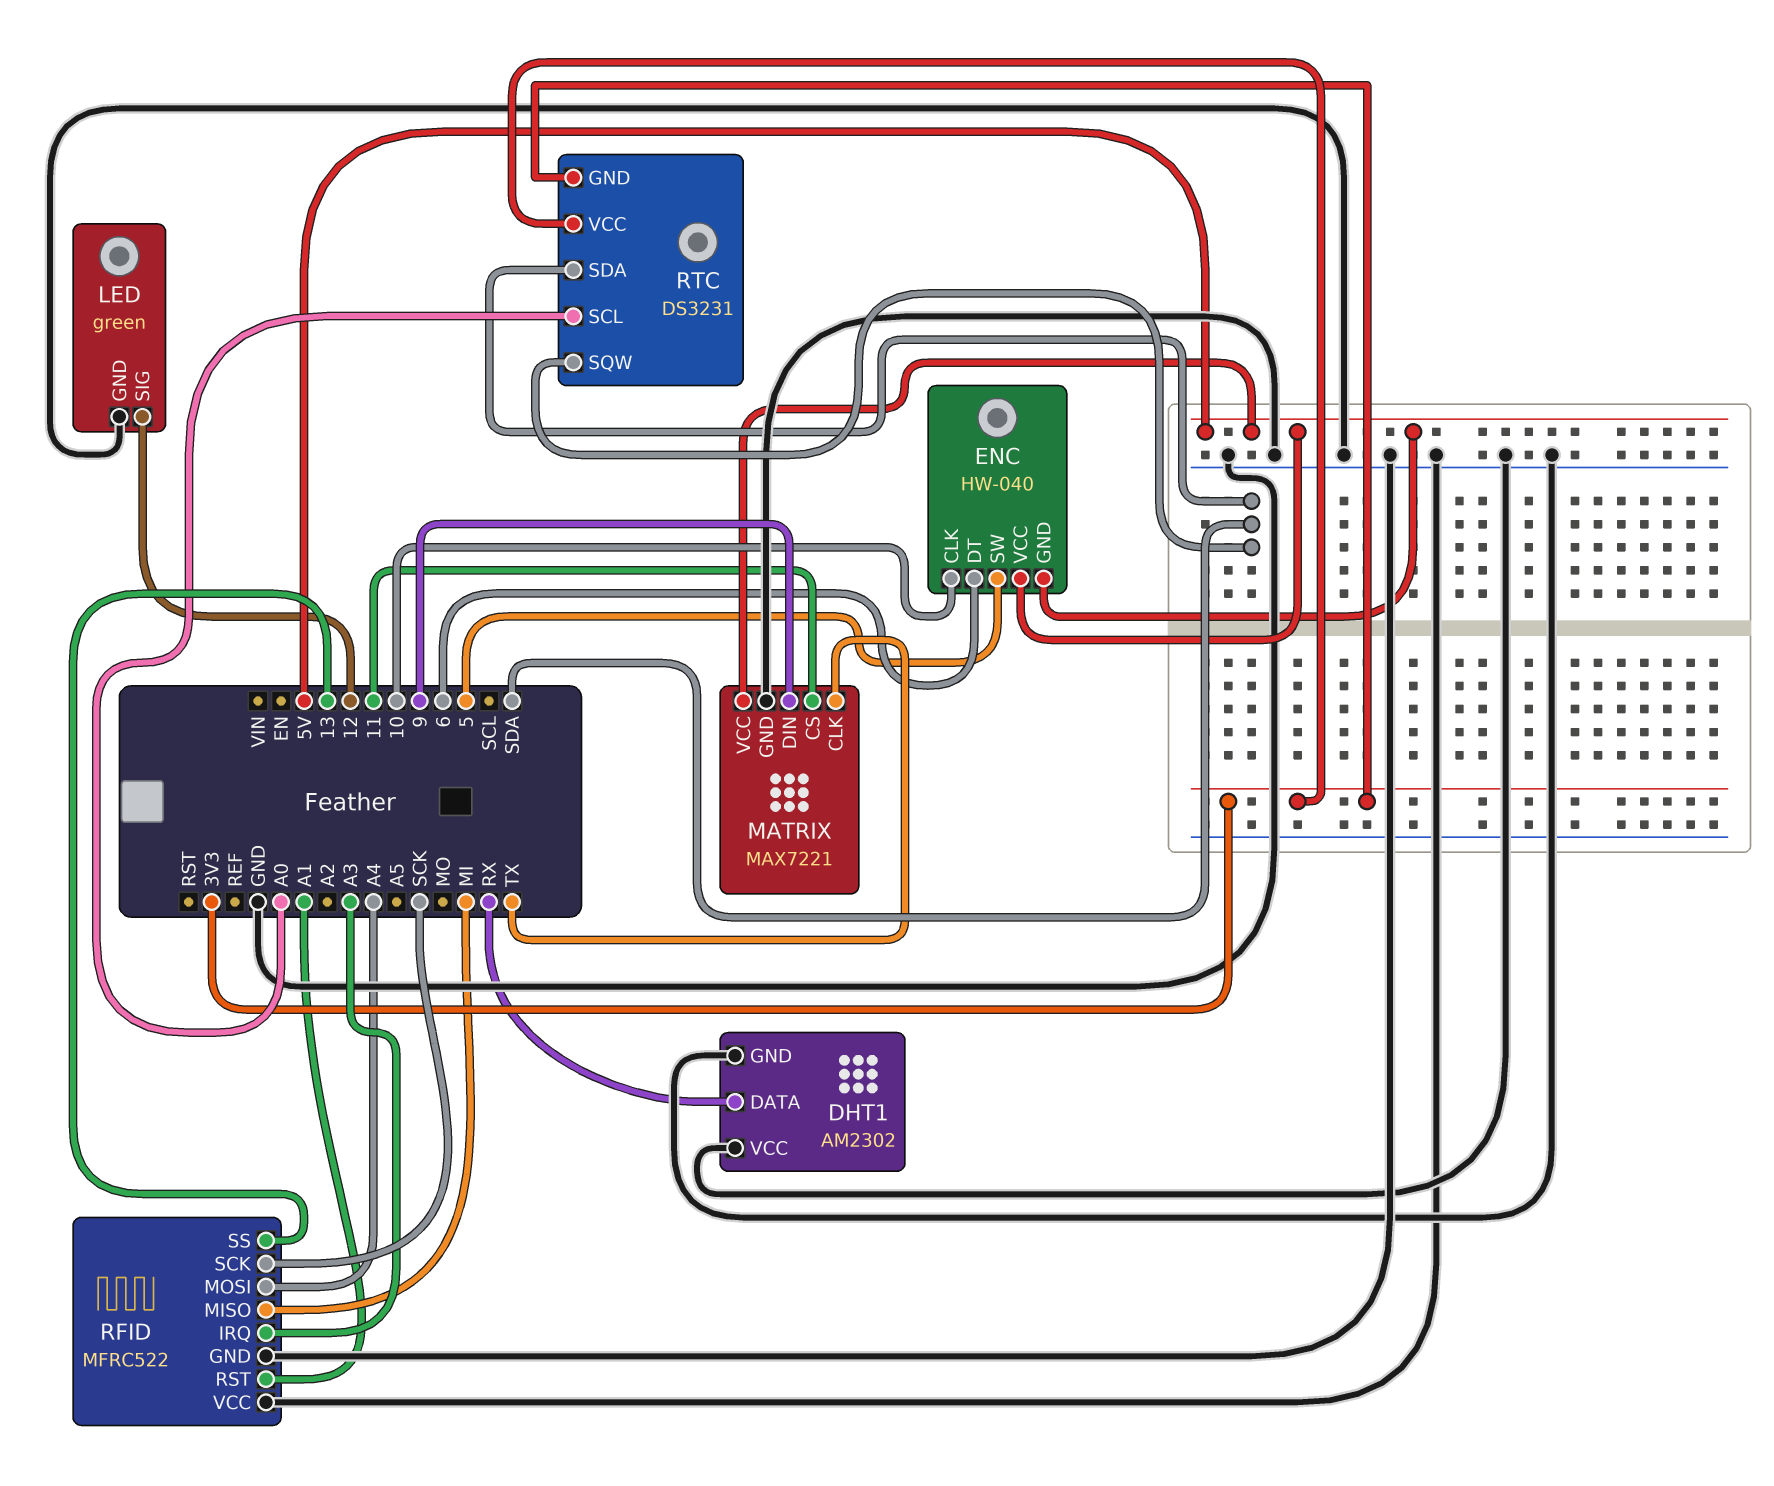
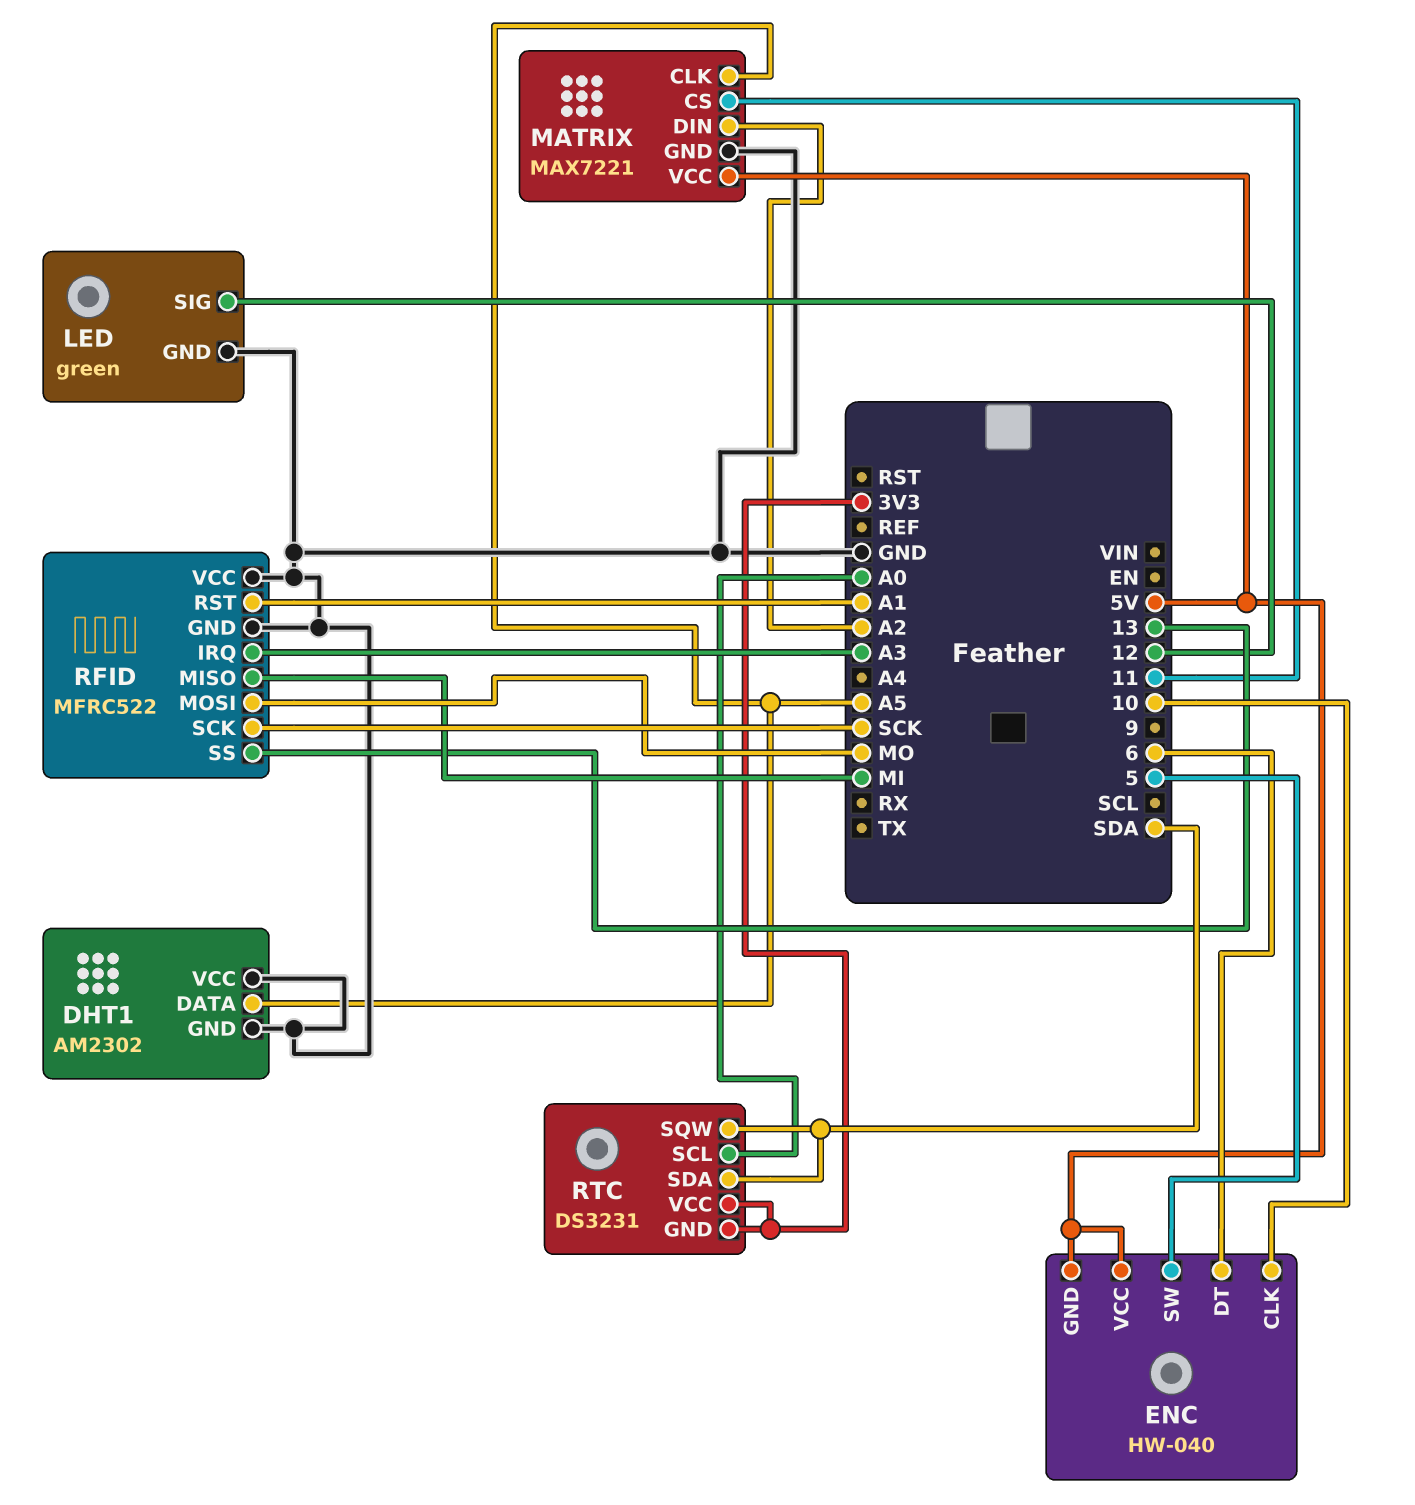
DHT1 pin DATA: RX -> A5
MATRIX pin CLK: TX -> A5
MATRIX pin DIN: 9 -> A2
RFID pin MOSI: A4 -> MO

